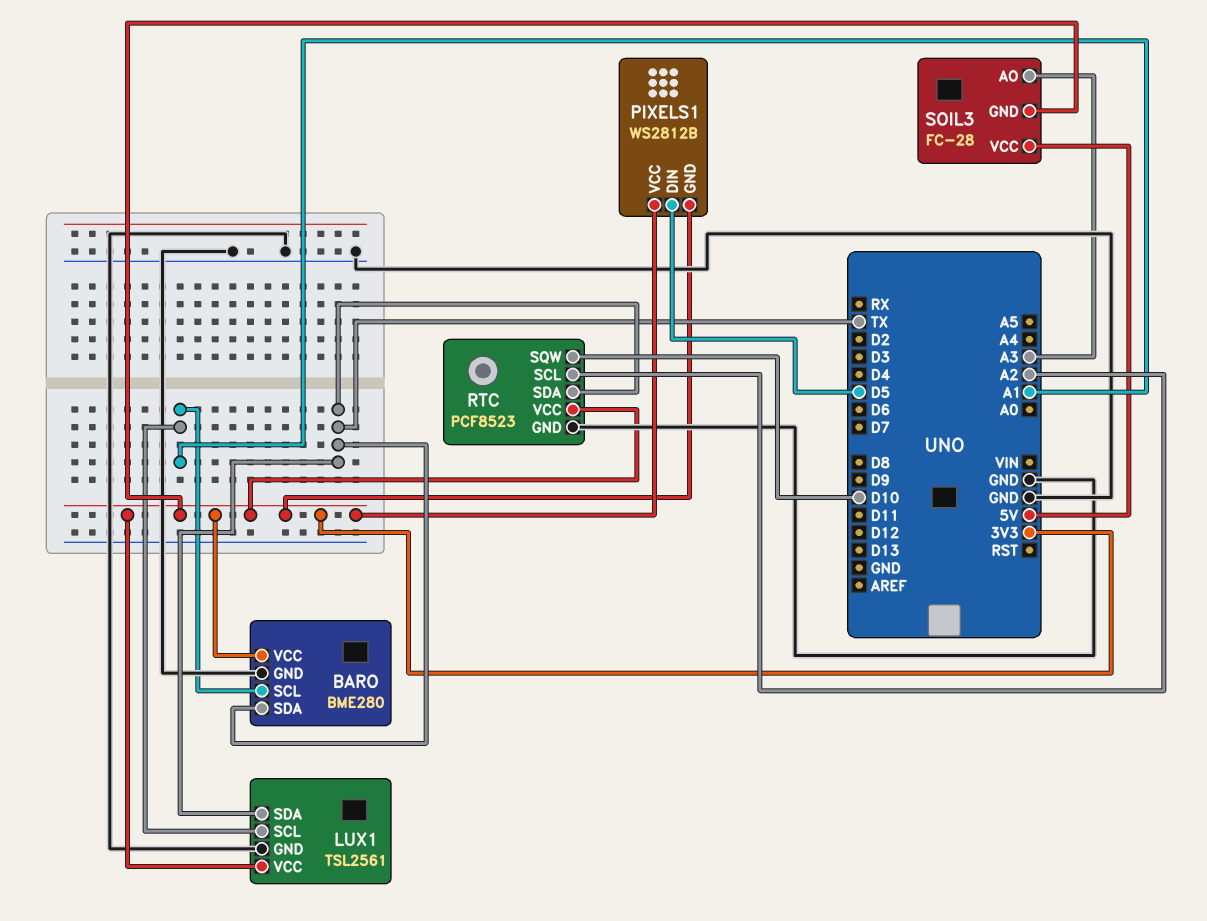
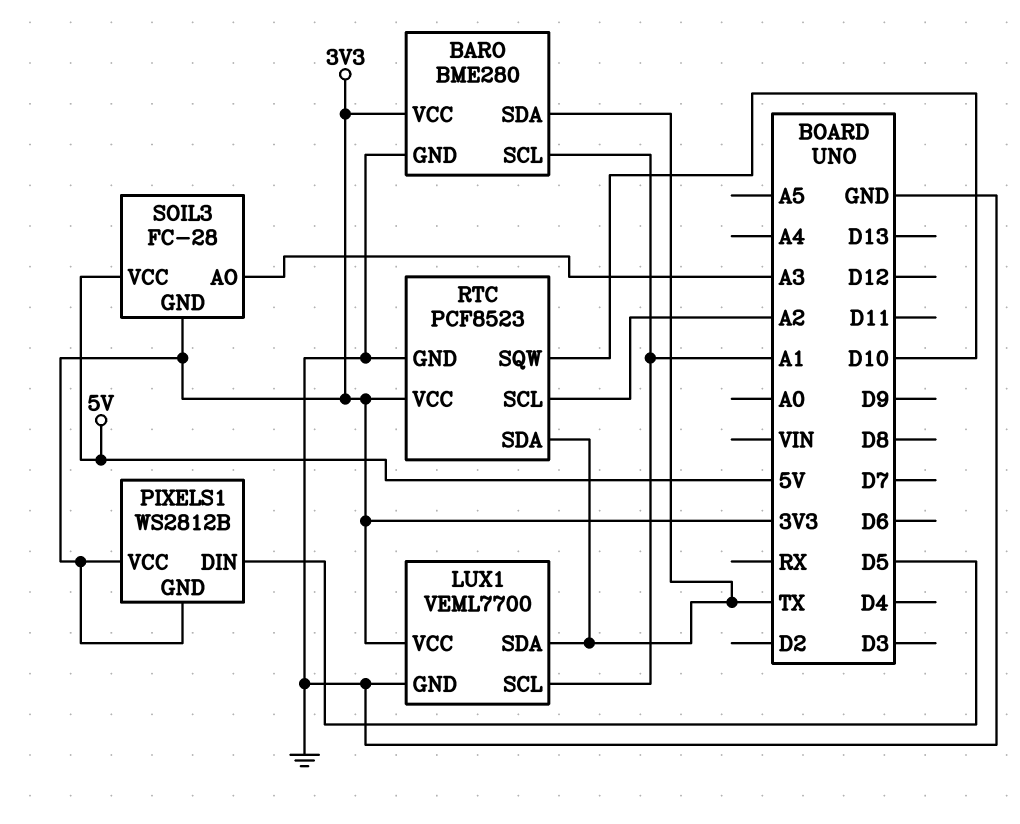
LUX1: TSL2561 -> VEML7700

